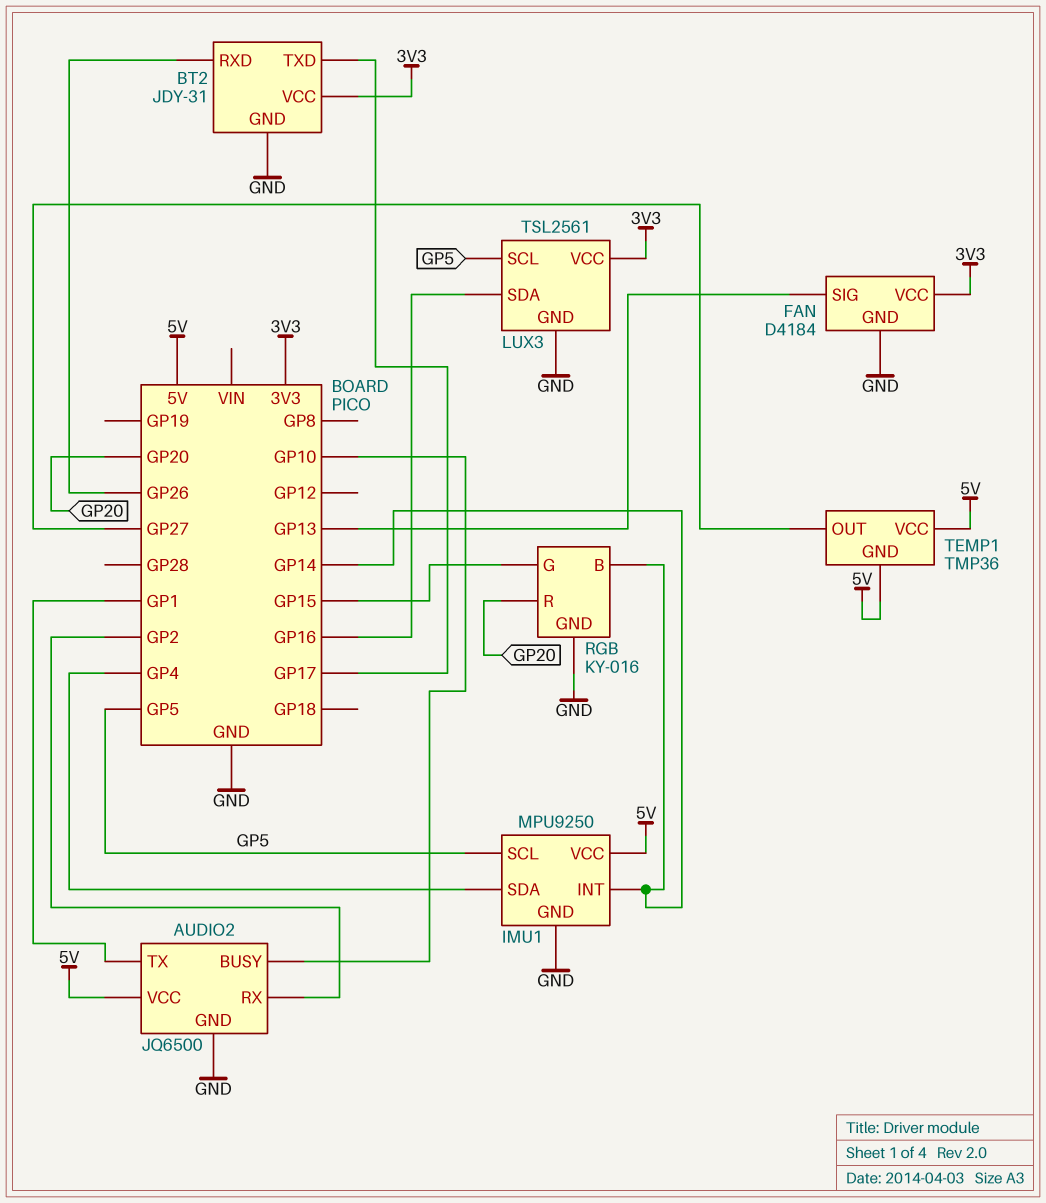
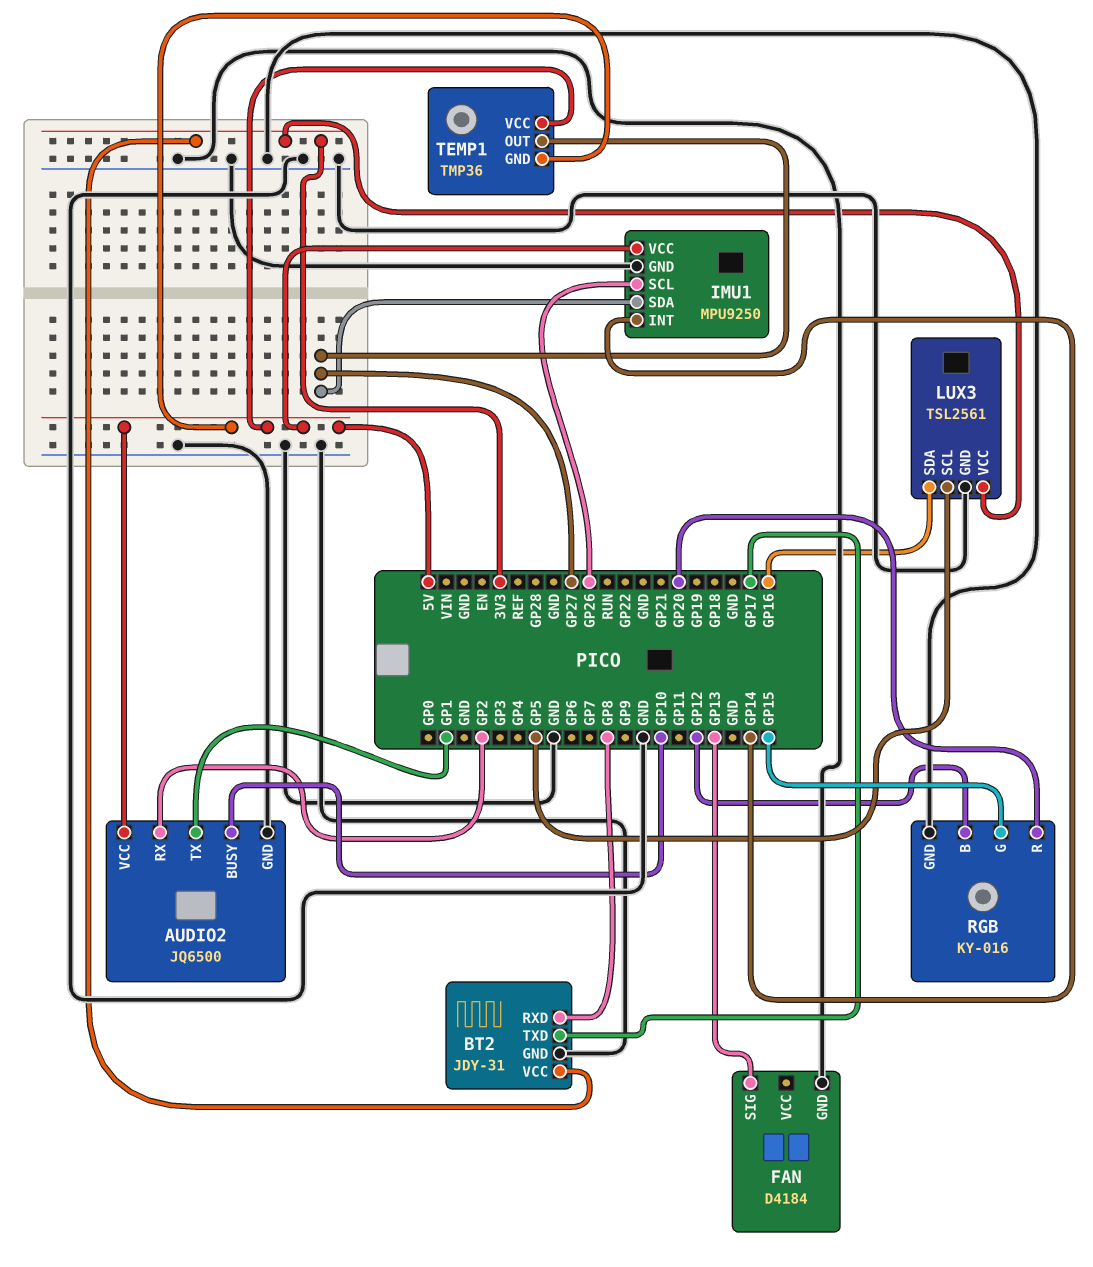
BT2 pin RXD: GP26 -> GP8
FAN pin VCC: 3V3 -> none
IMU1 pin SCL: GP5 -> GP26
IMU1 pin SDA: GP4 -> GP27
RGB pin B: GP14 -> GP12

